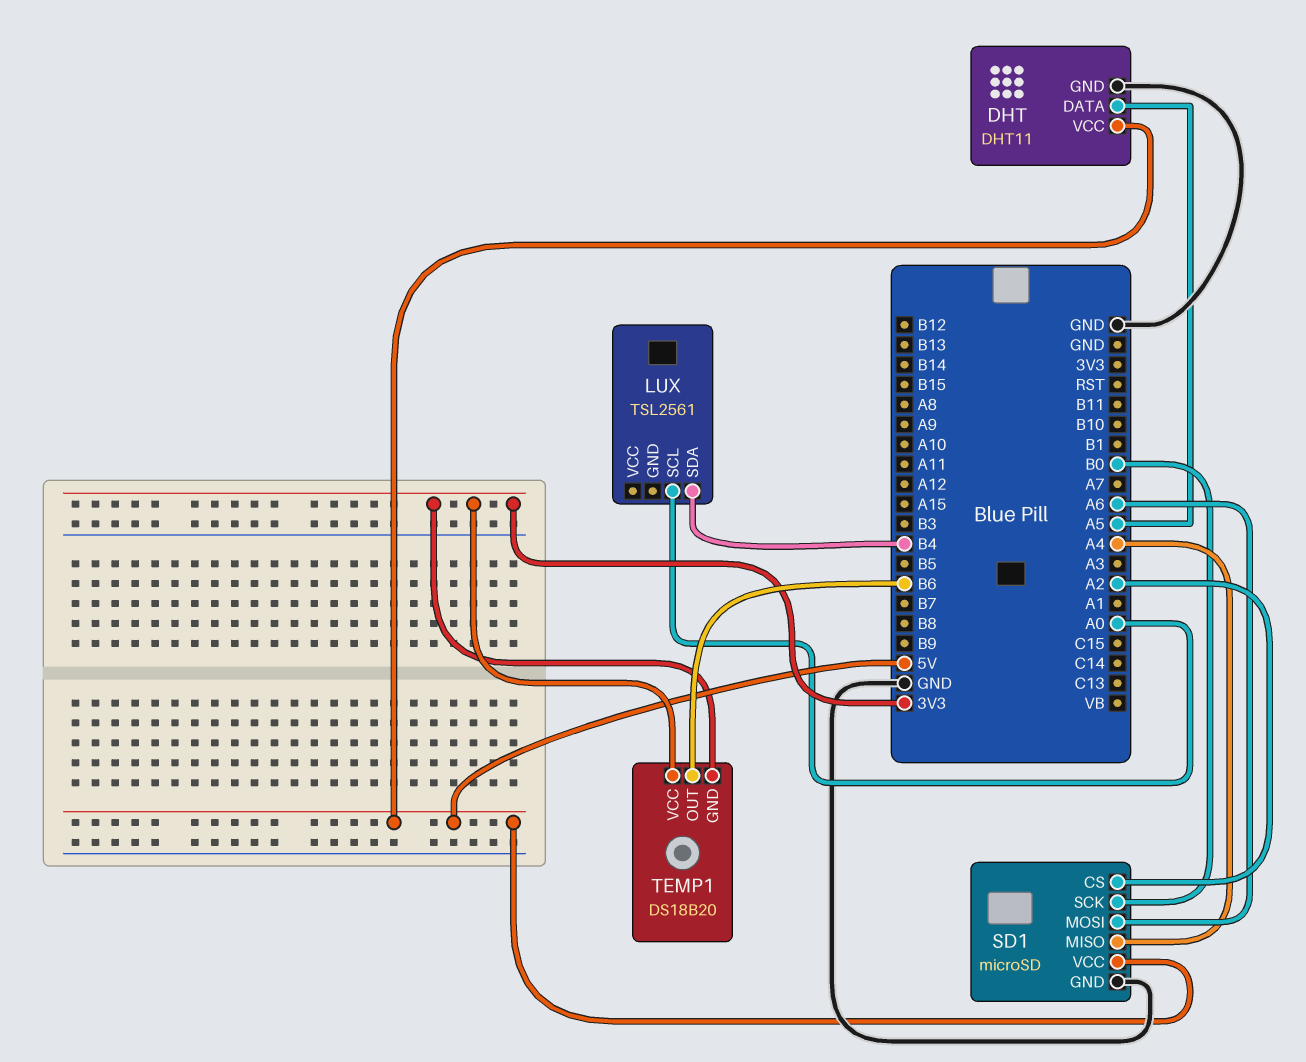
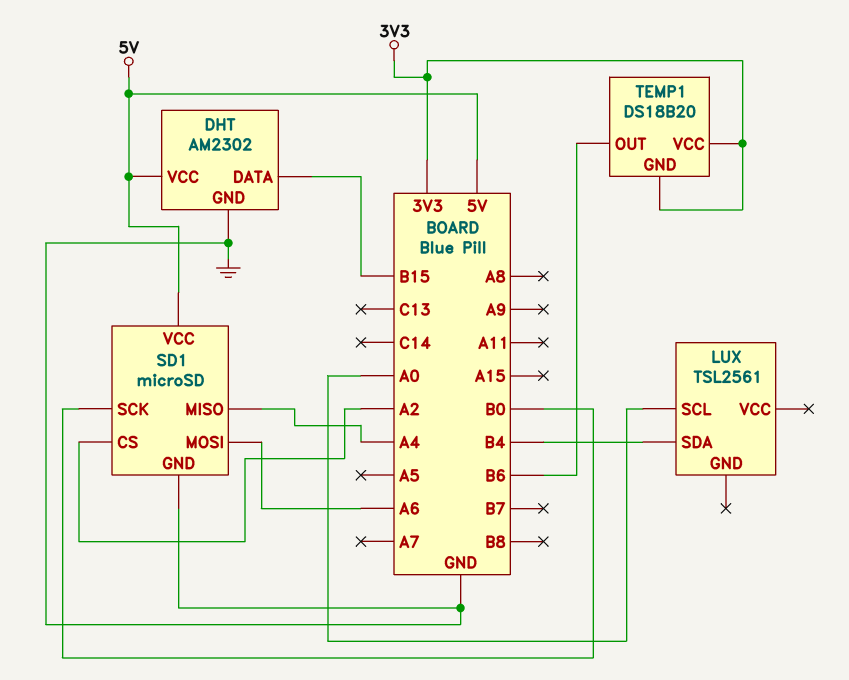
DHT: DHT11 -> AM2302
DHT pin DATA: A5 -> B15

